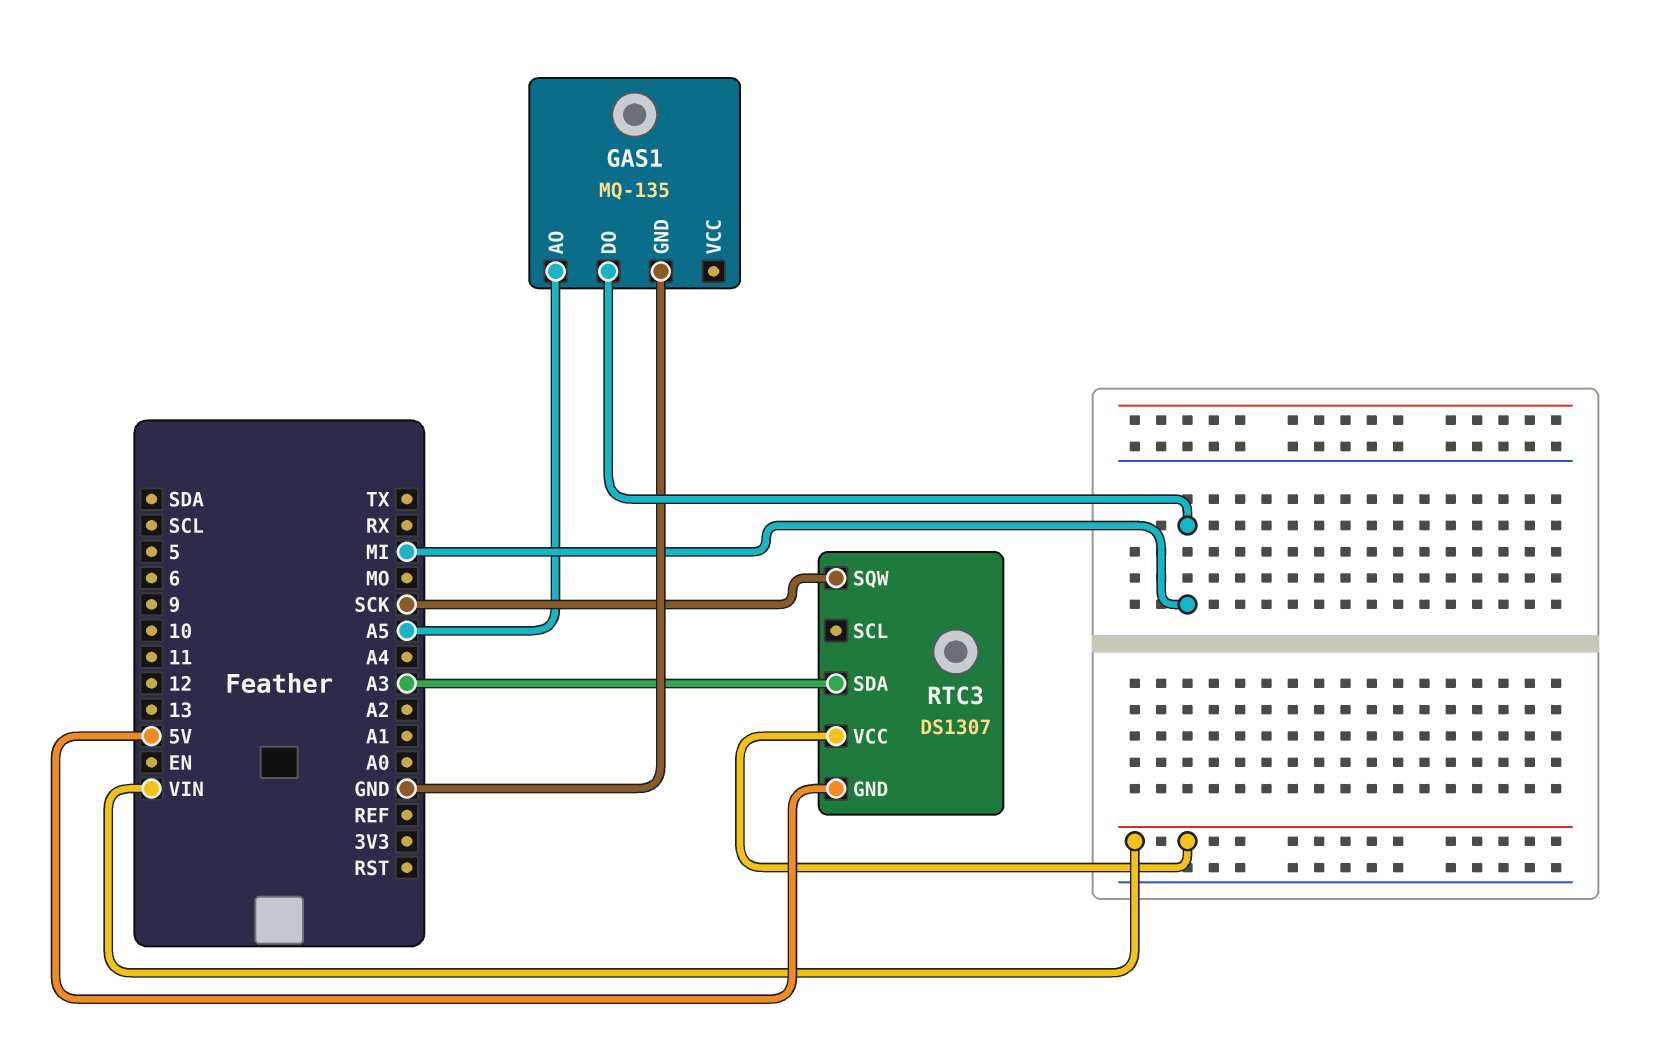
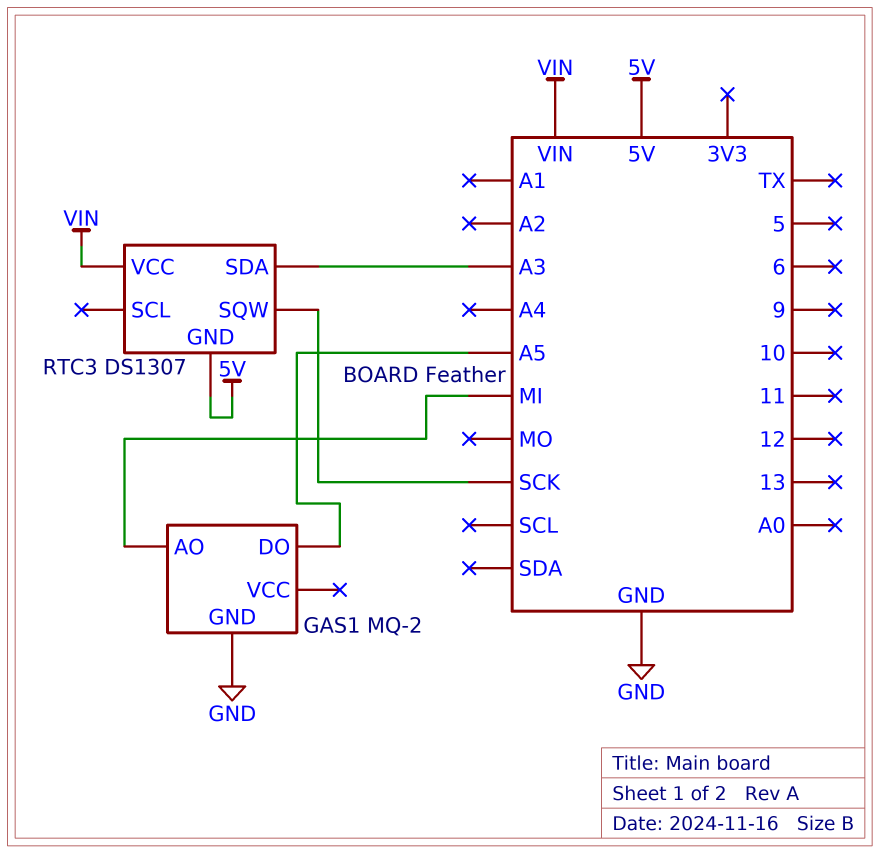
GAS1: MQ-135 -> MQ-2
GAS1 pin AO: A5 -> MI
GAS1 pin DO: MI -> A5

